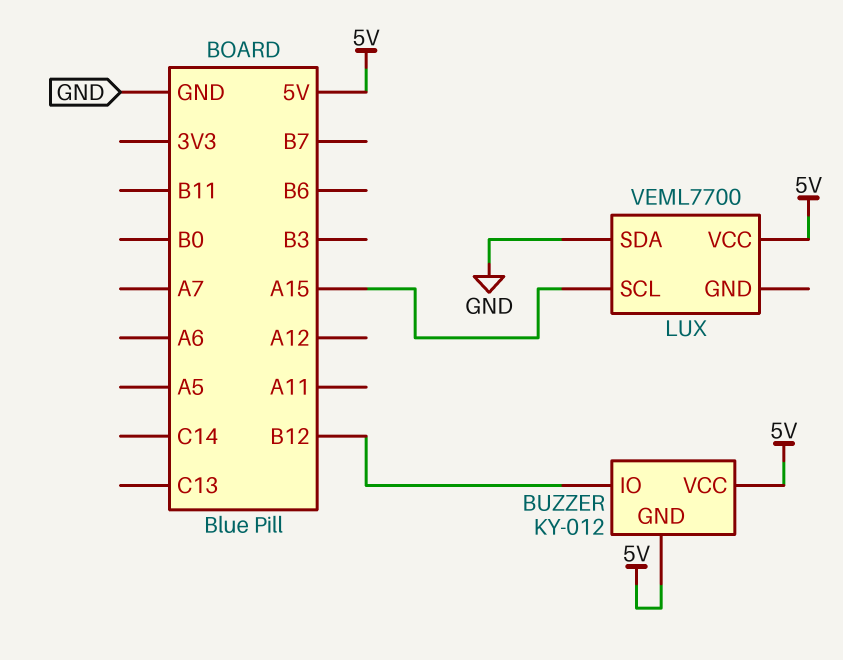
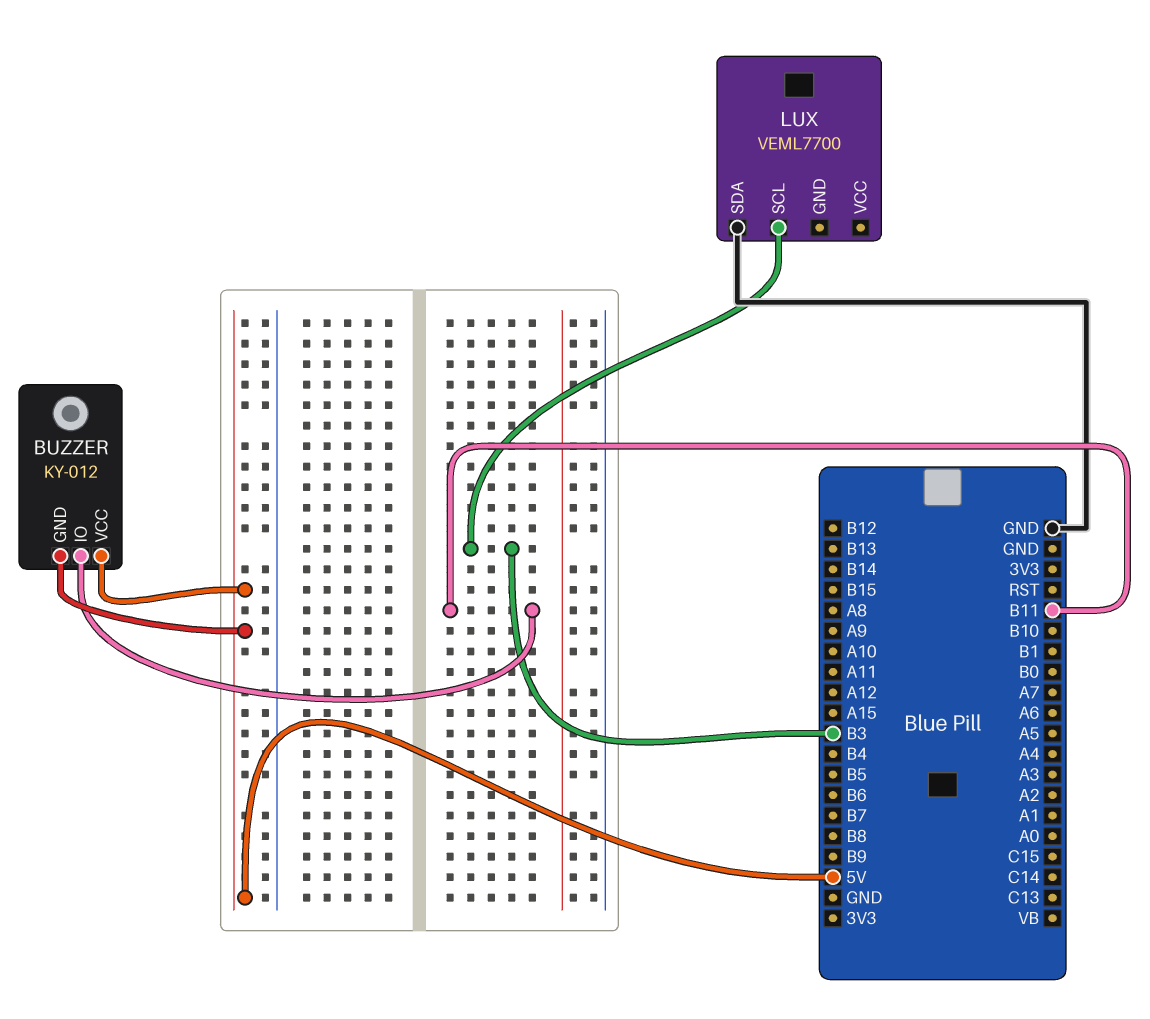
BUZZER pin IO: B12 -> B11
LUX pin SCL: A15 -> B3
LUX pin VCC: 5V -> none

